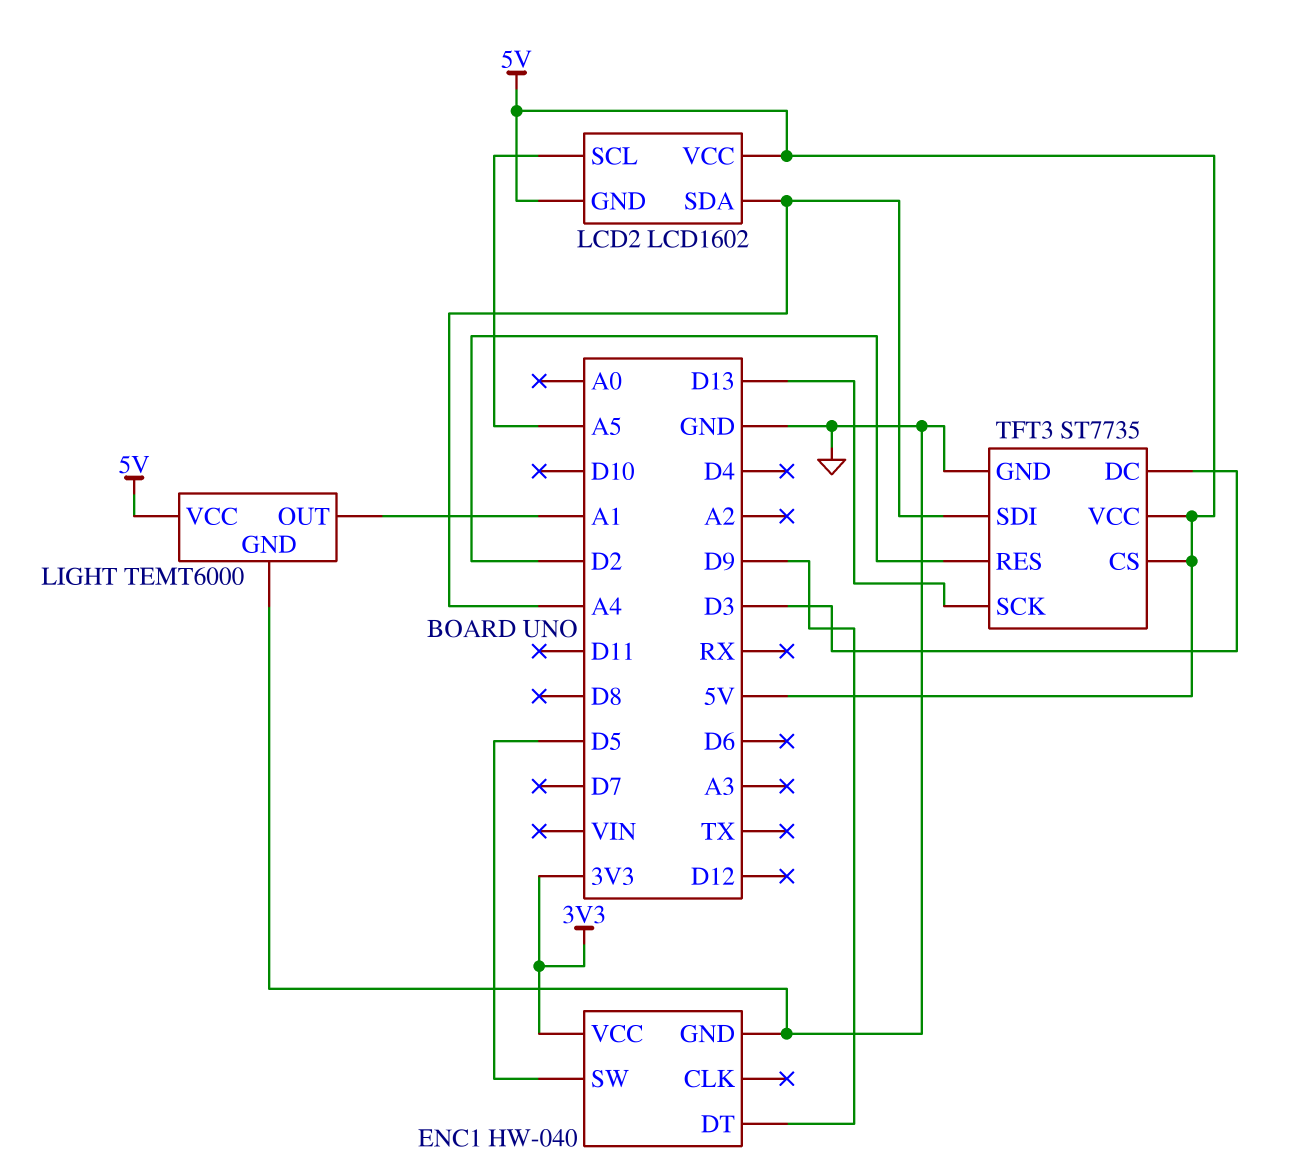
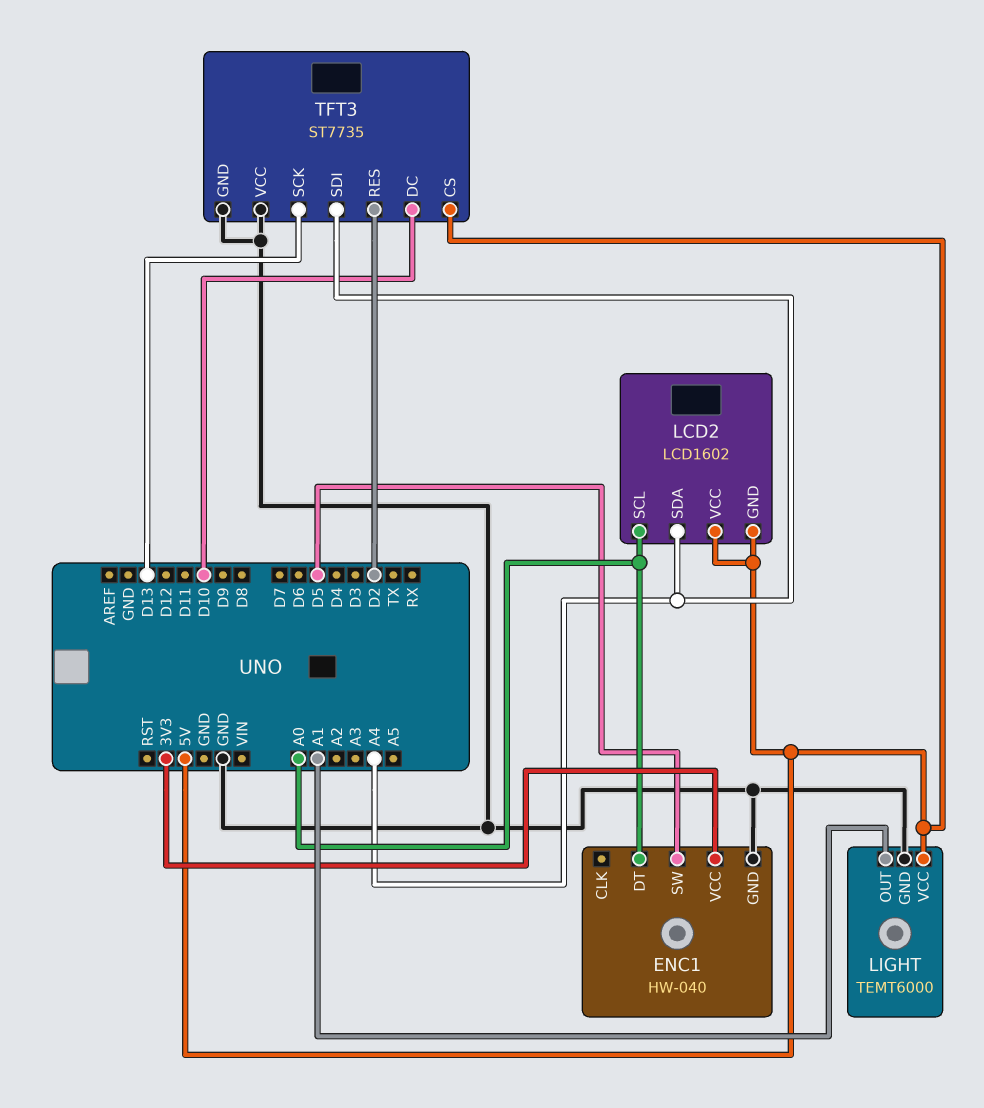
ENC1 pin DT: D9 -> A0
LCD2 pin SCL: A5 -> A0
TFT3 pin DC: D3 -> D10
TFT3 pin VCC: 5V -> GND

